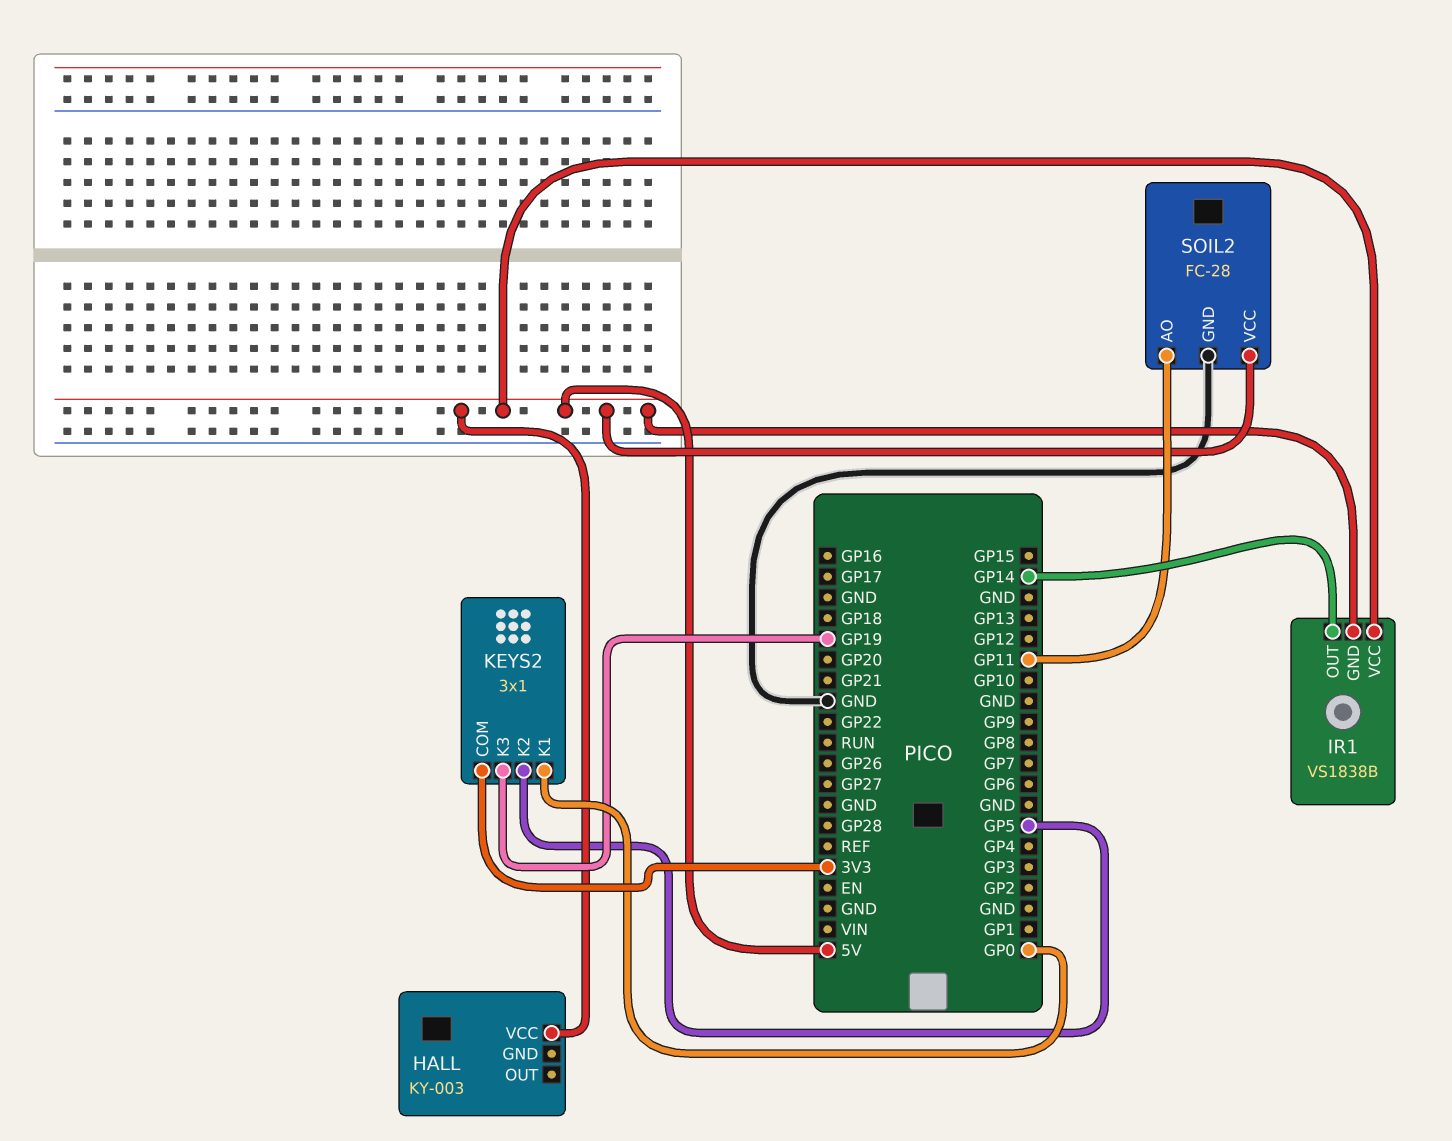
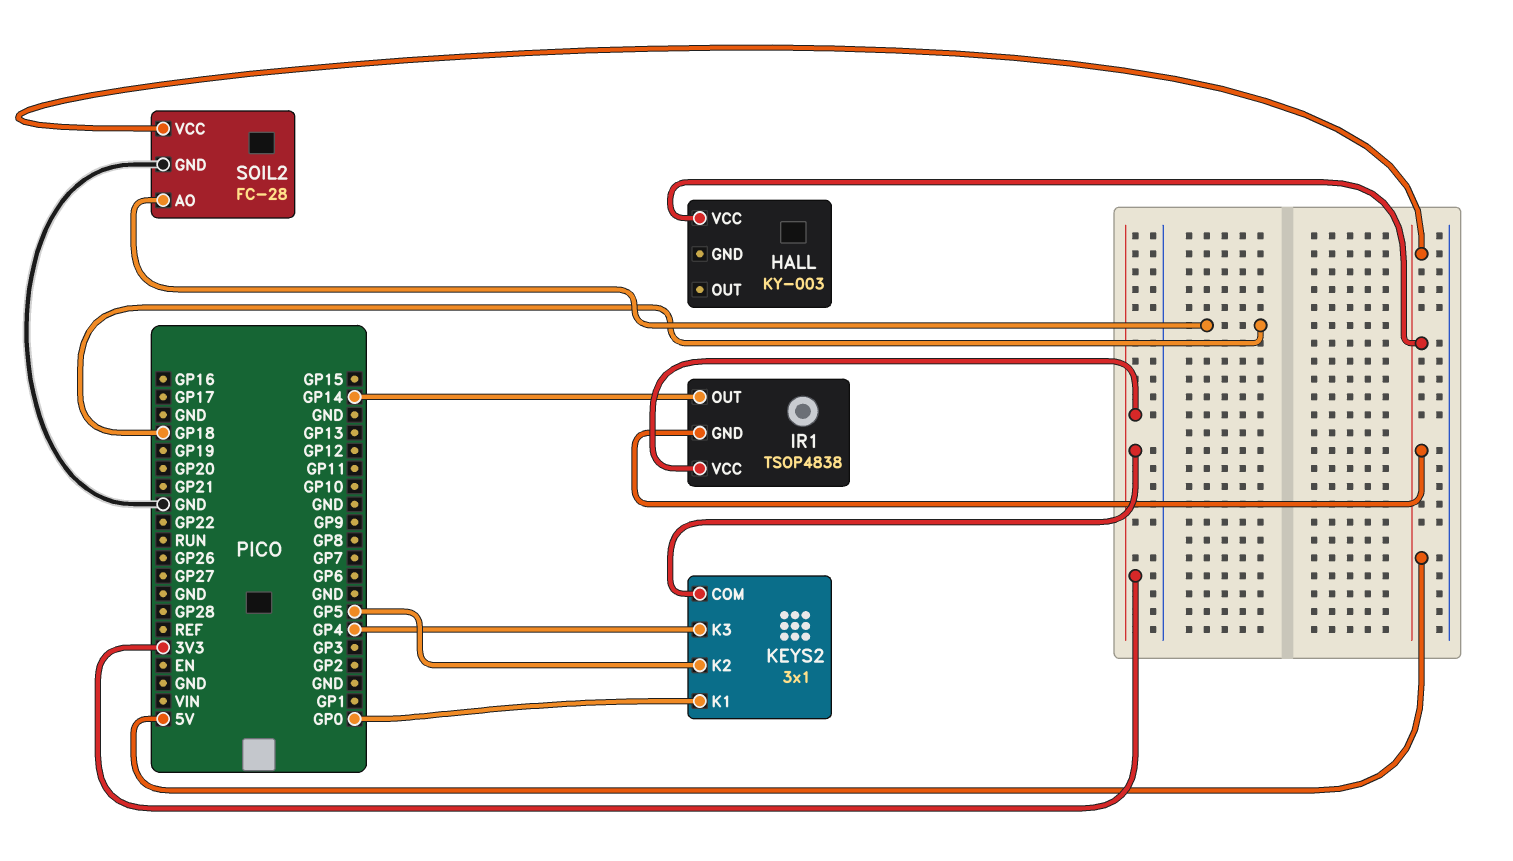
IR1: VS1838B -> TSOP4838
IR1 pin VCC: 5V -> 3V3
KEYS2 pin K3: GP19 -> GP4
SOIL2 pin AO: GP11 -> GP18

